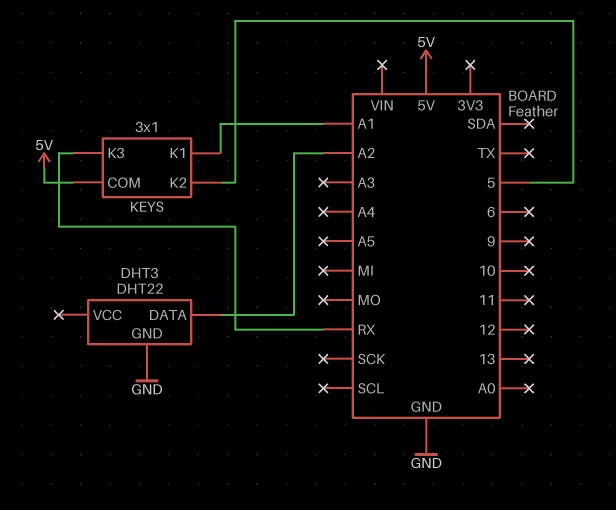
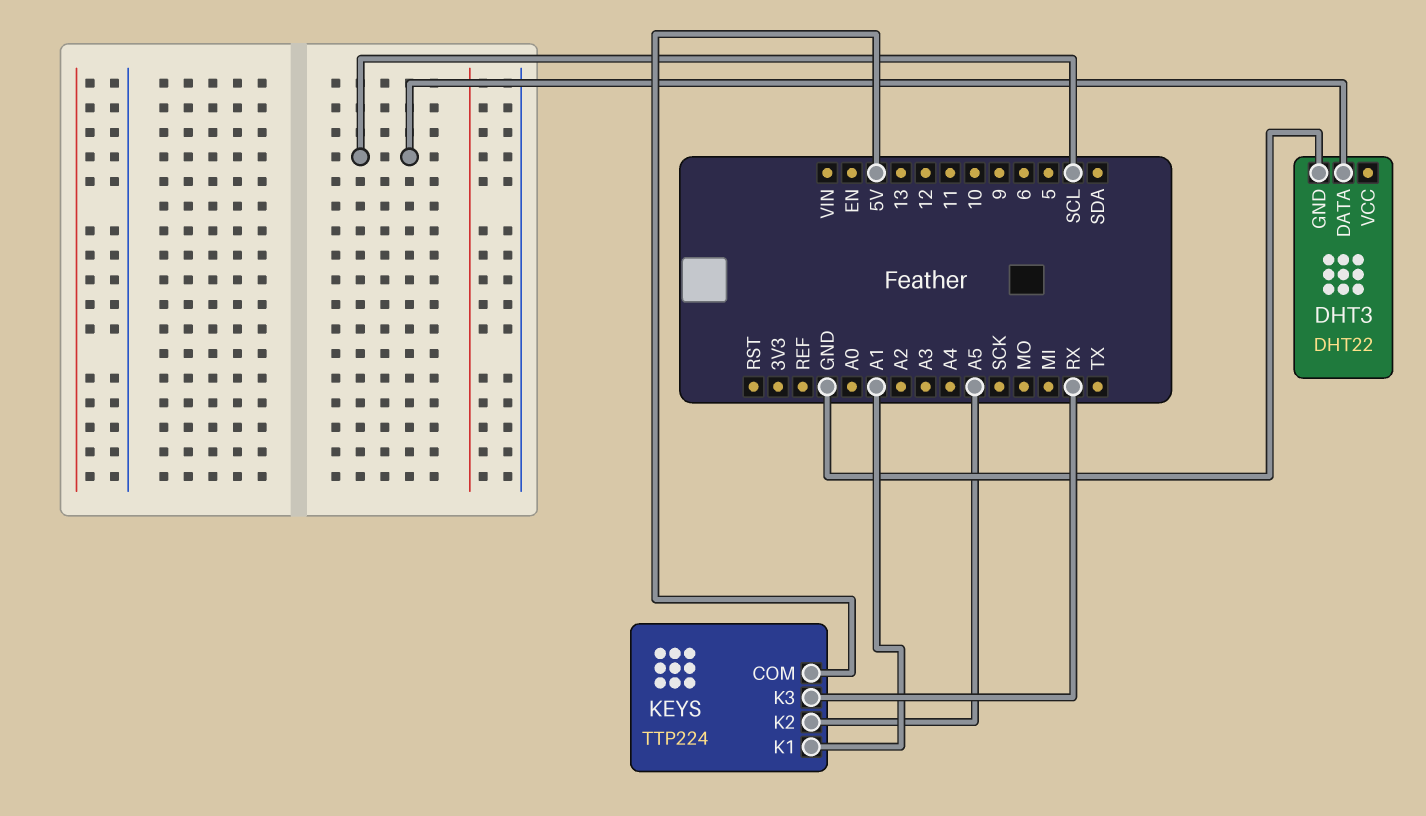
DHT3 pin DATA: A2 -> SCL
KEYS: 3x1 -> TTP224
KEYS pin K2: 5 -> A5

